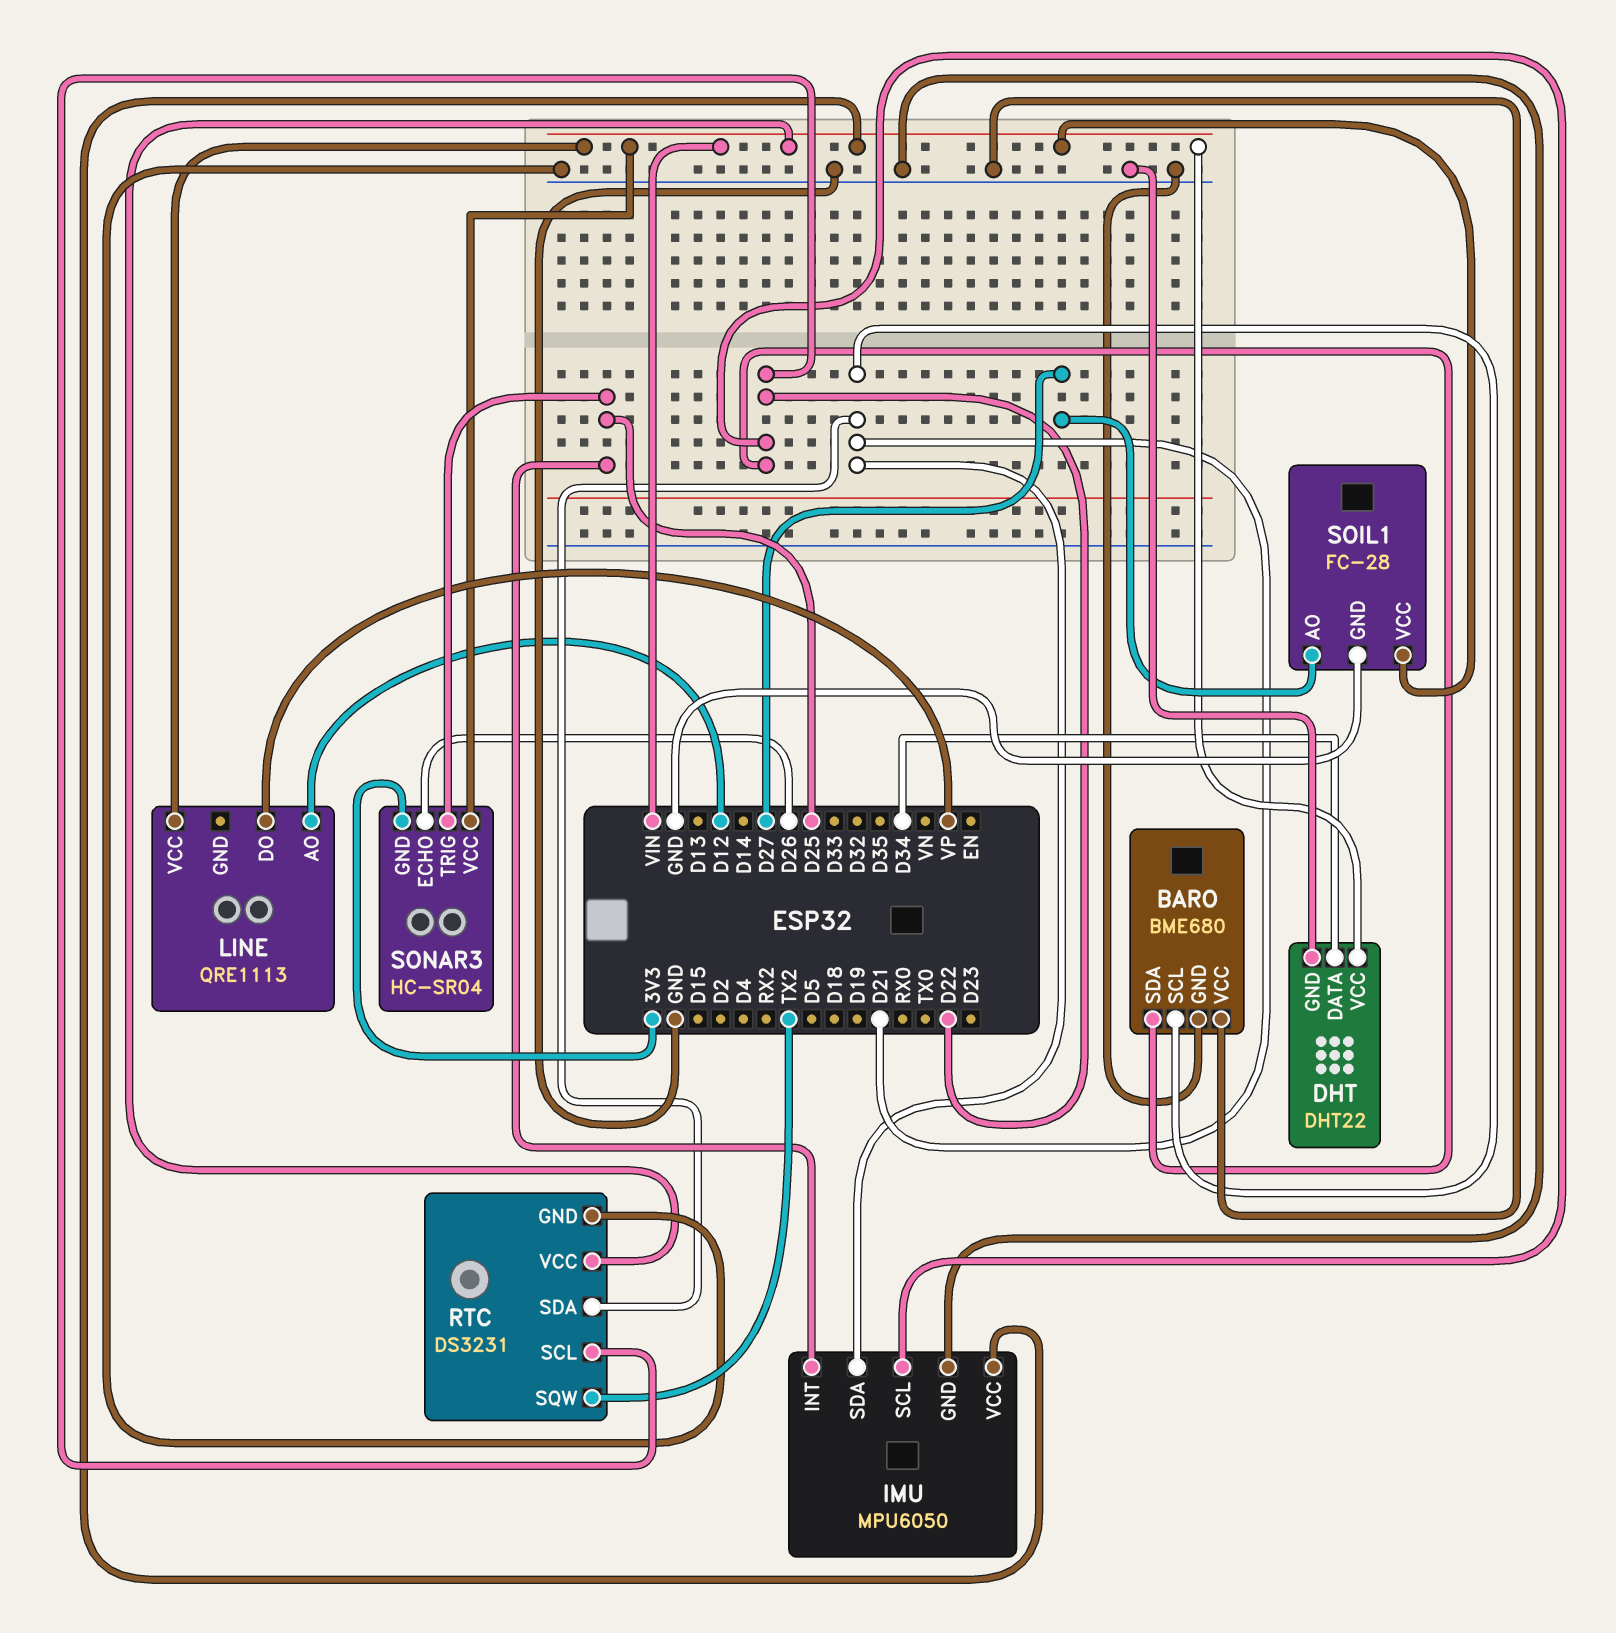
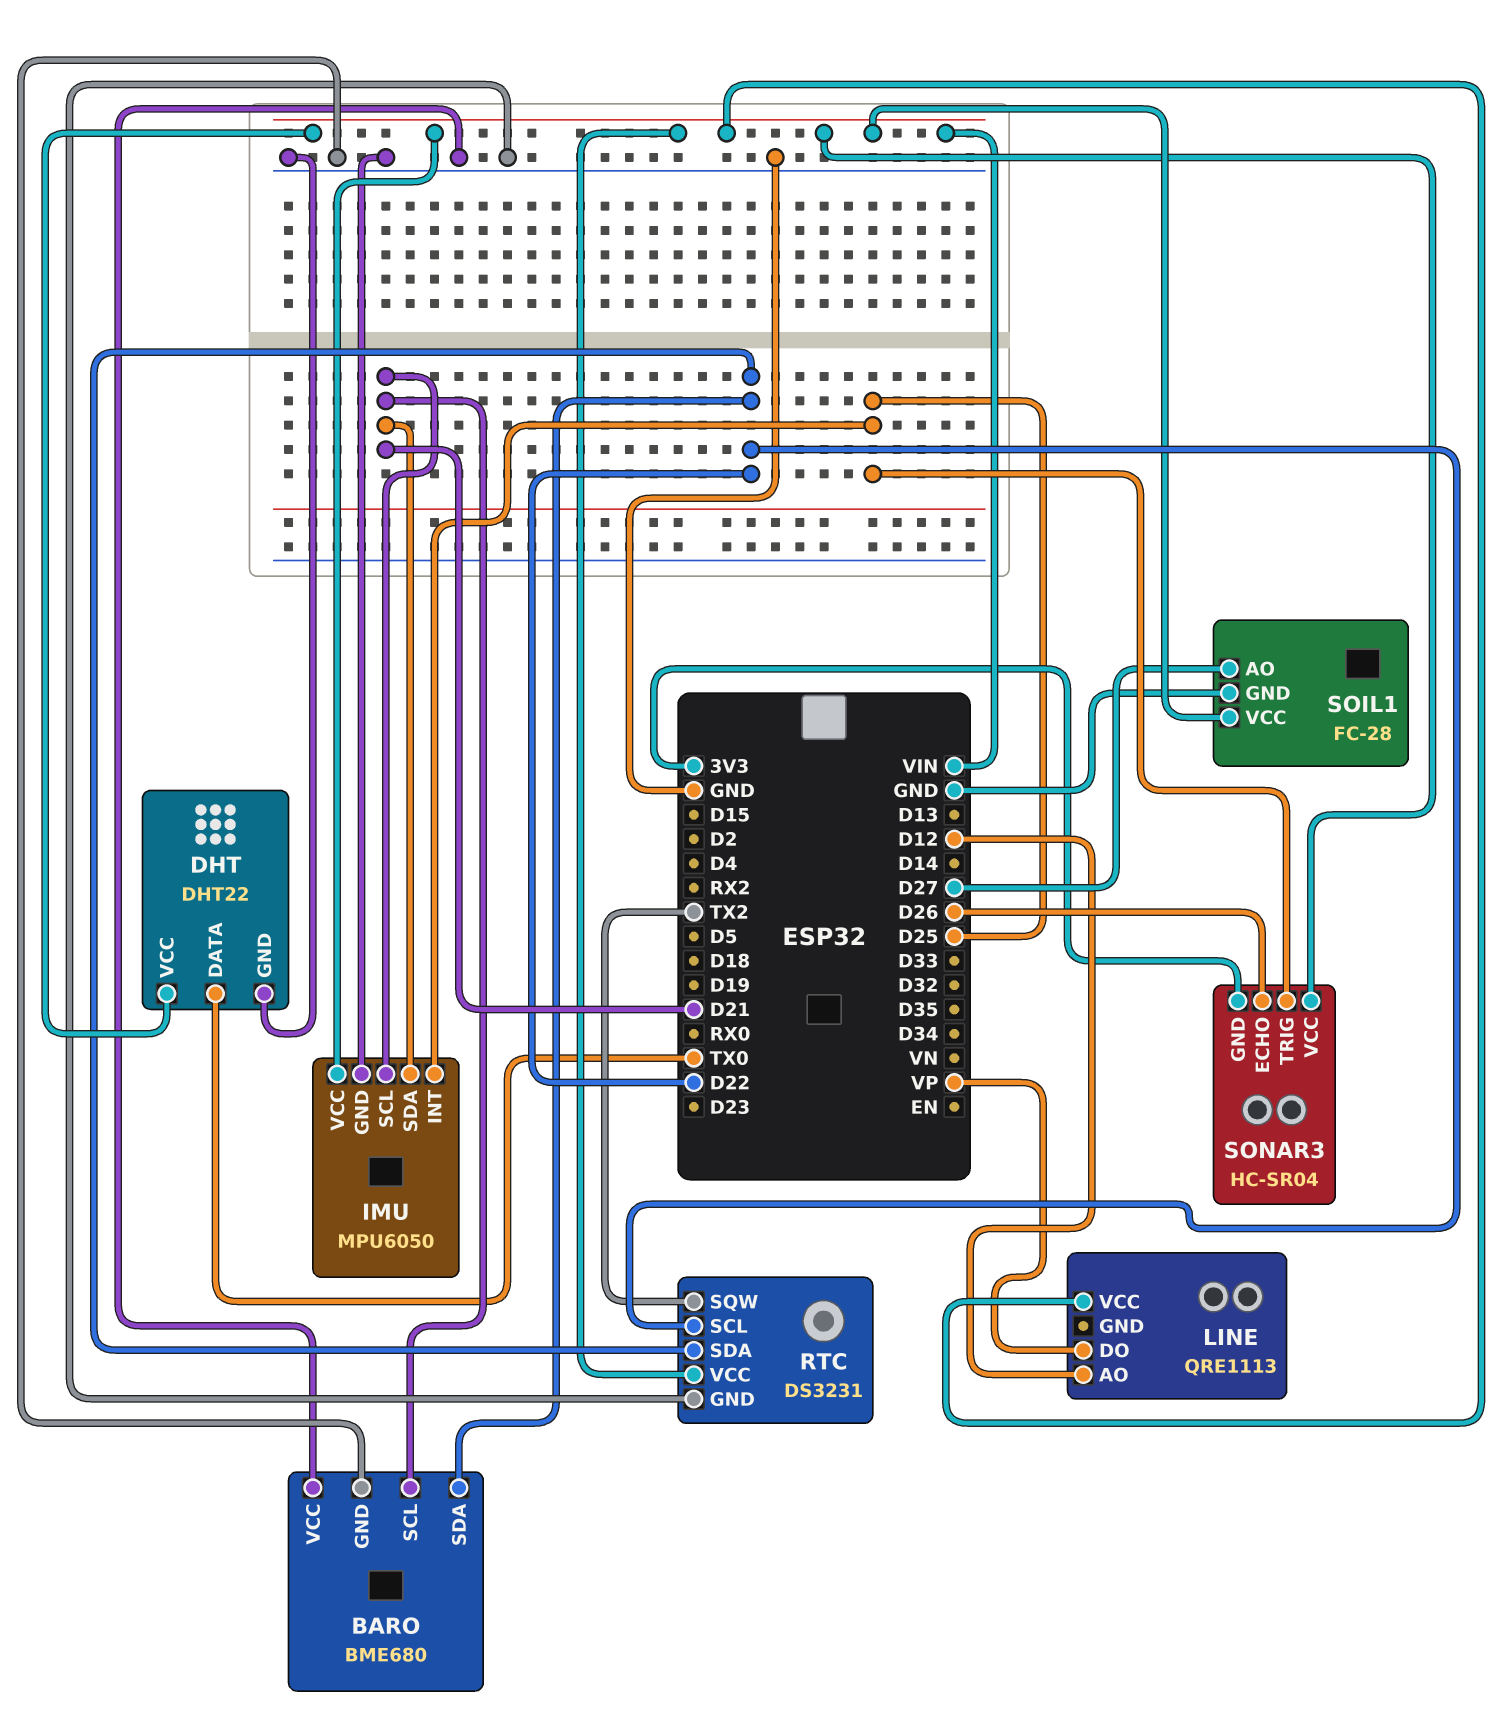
DHT pin DATA: D34 -> TX0
IMU pin SCL: D22 -> D21
RTC pin SDA: D21 -> D22

